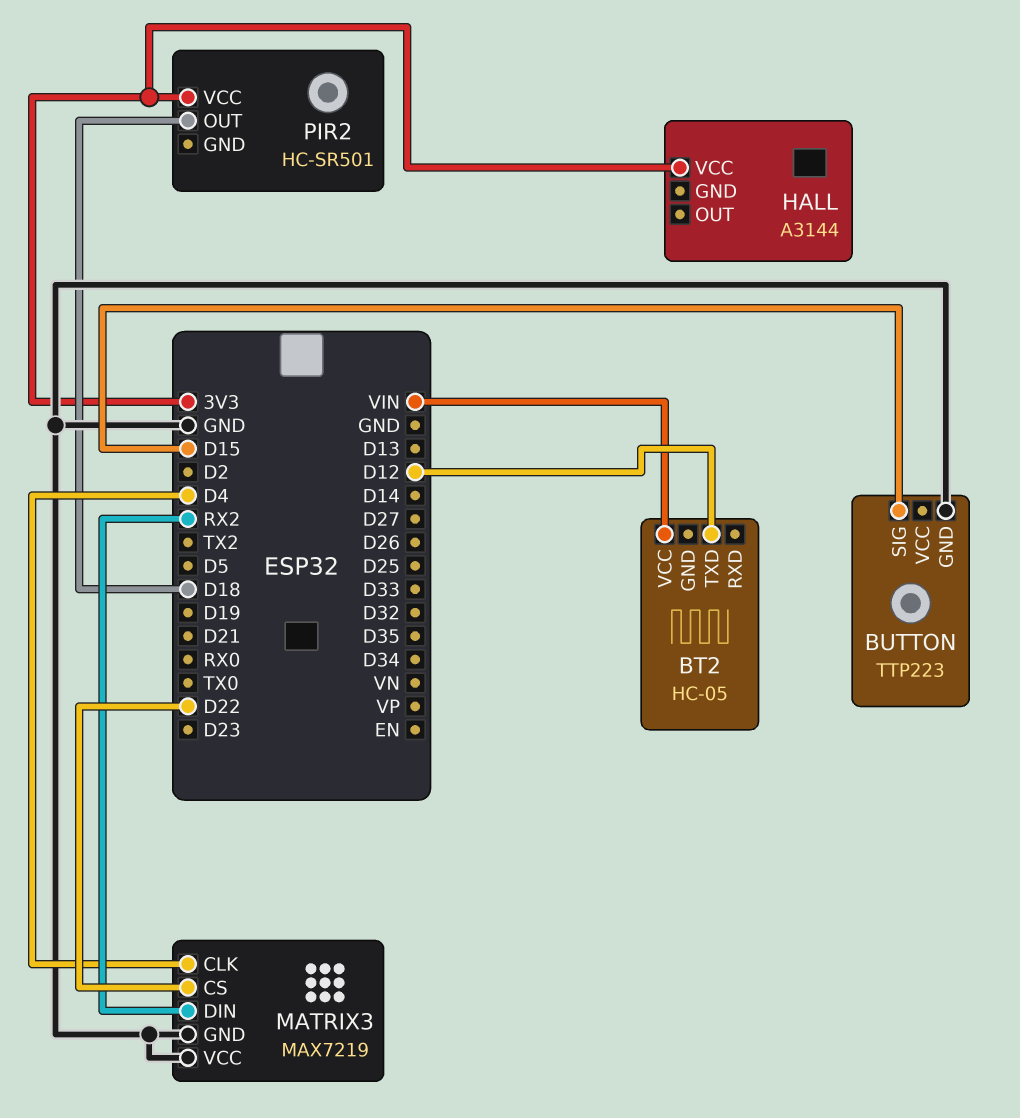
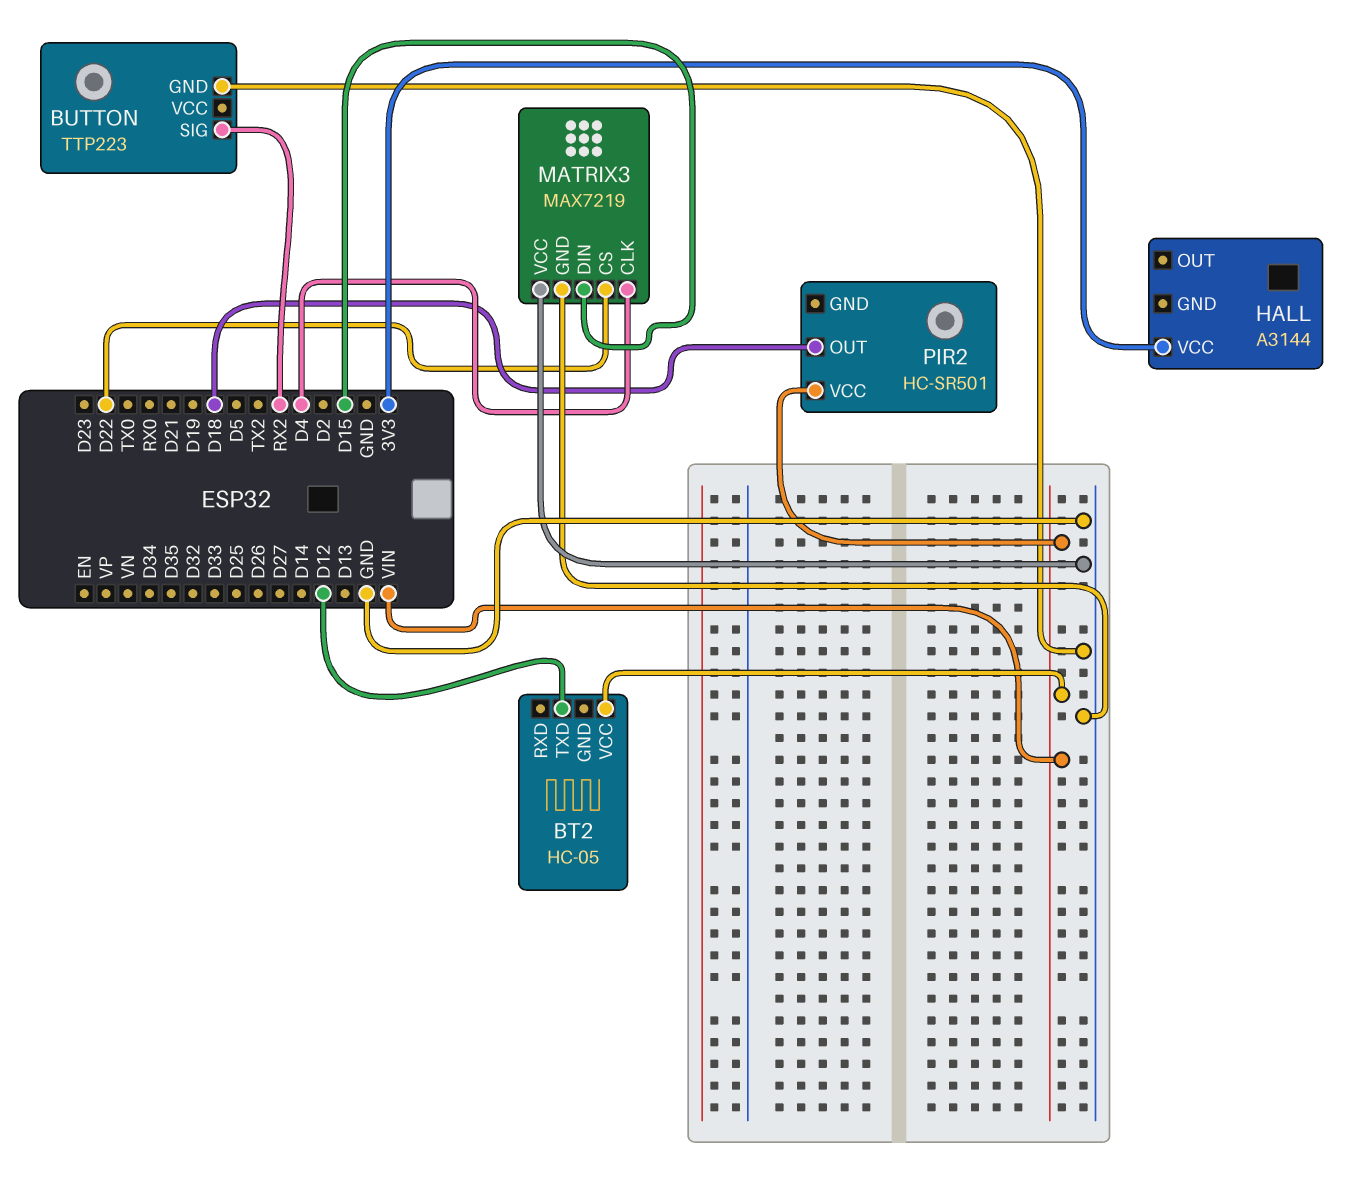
BUTTON pin SIG: D15 -> RX2
MATRIX3 pin DIN: RX2 -> D15
PIR2 pin VCC: 3V3 -> VIN

